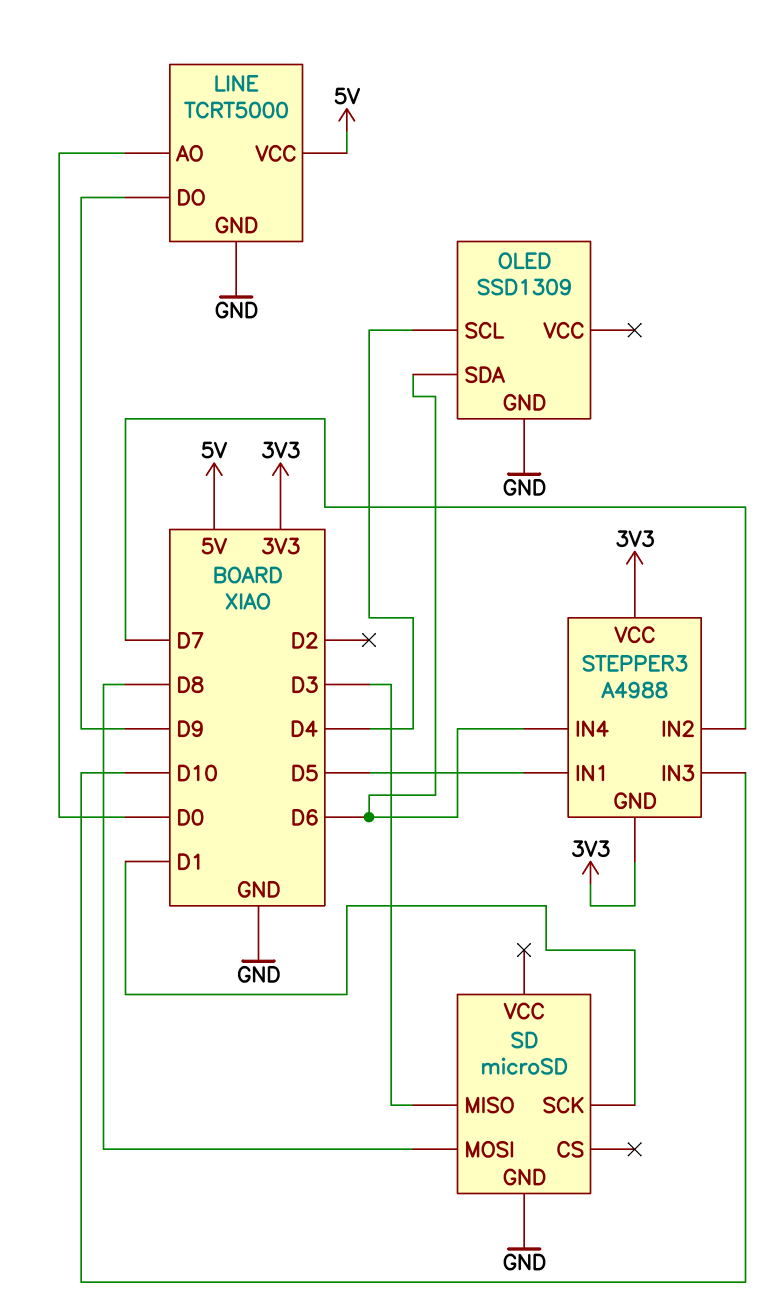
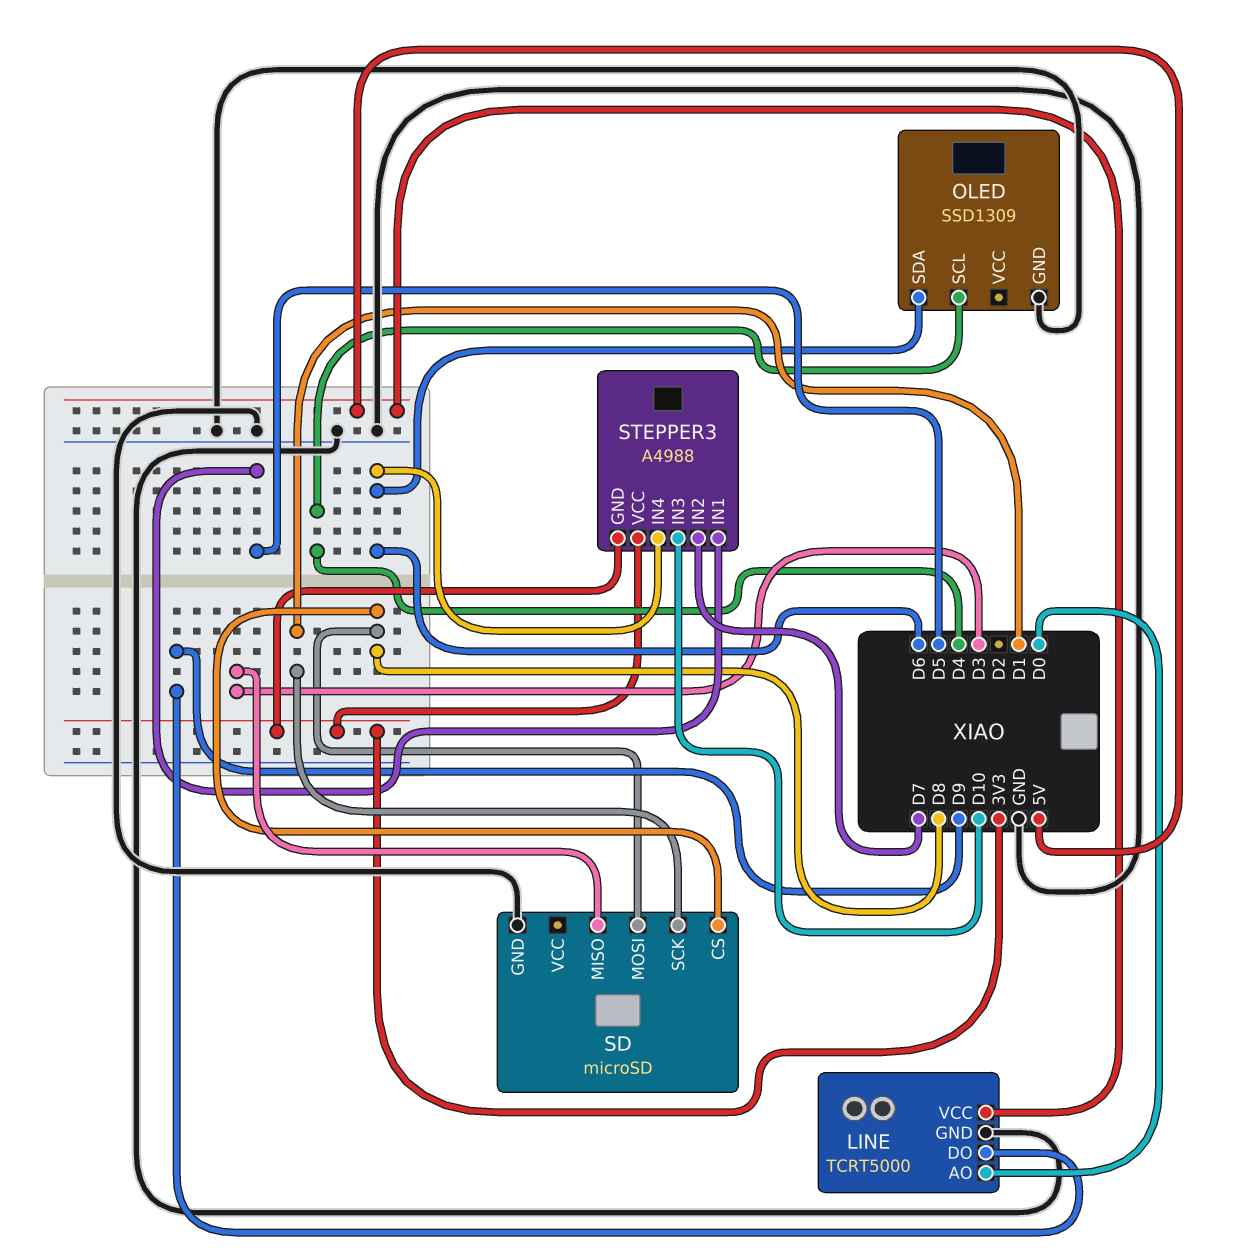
SD pin CS: none -> D8

